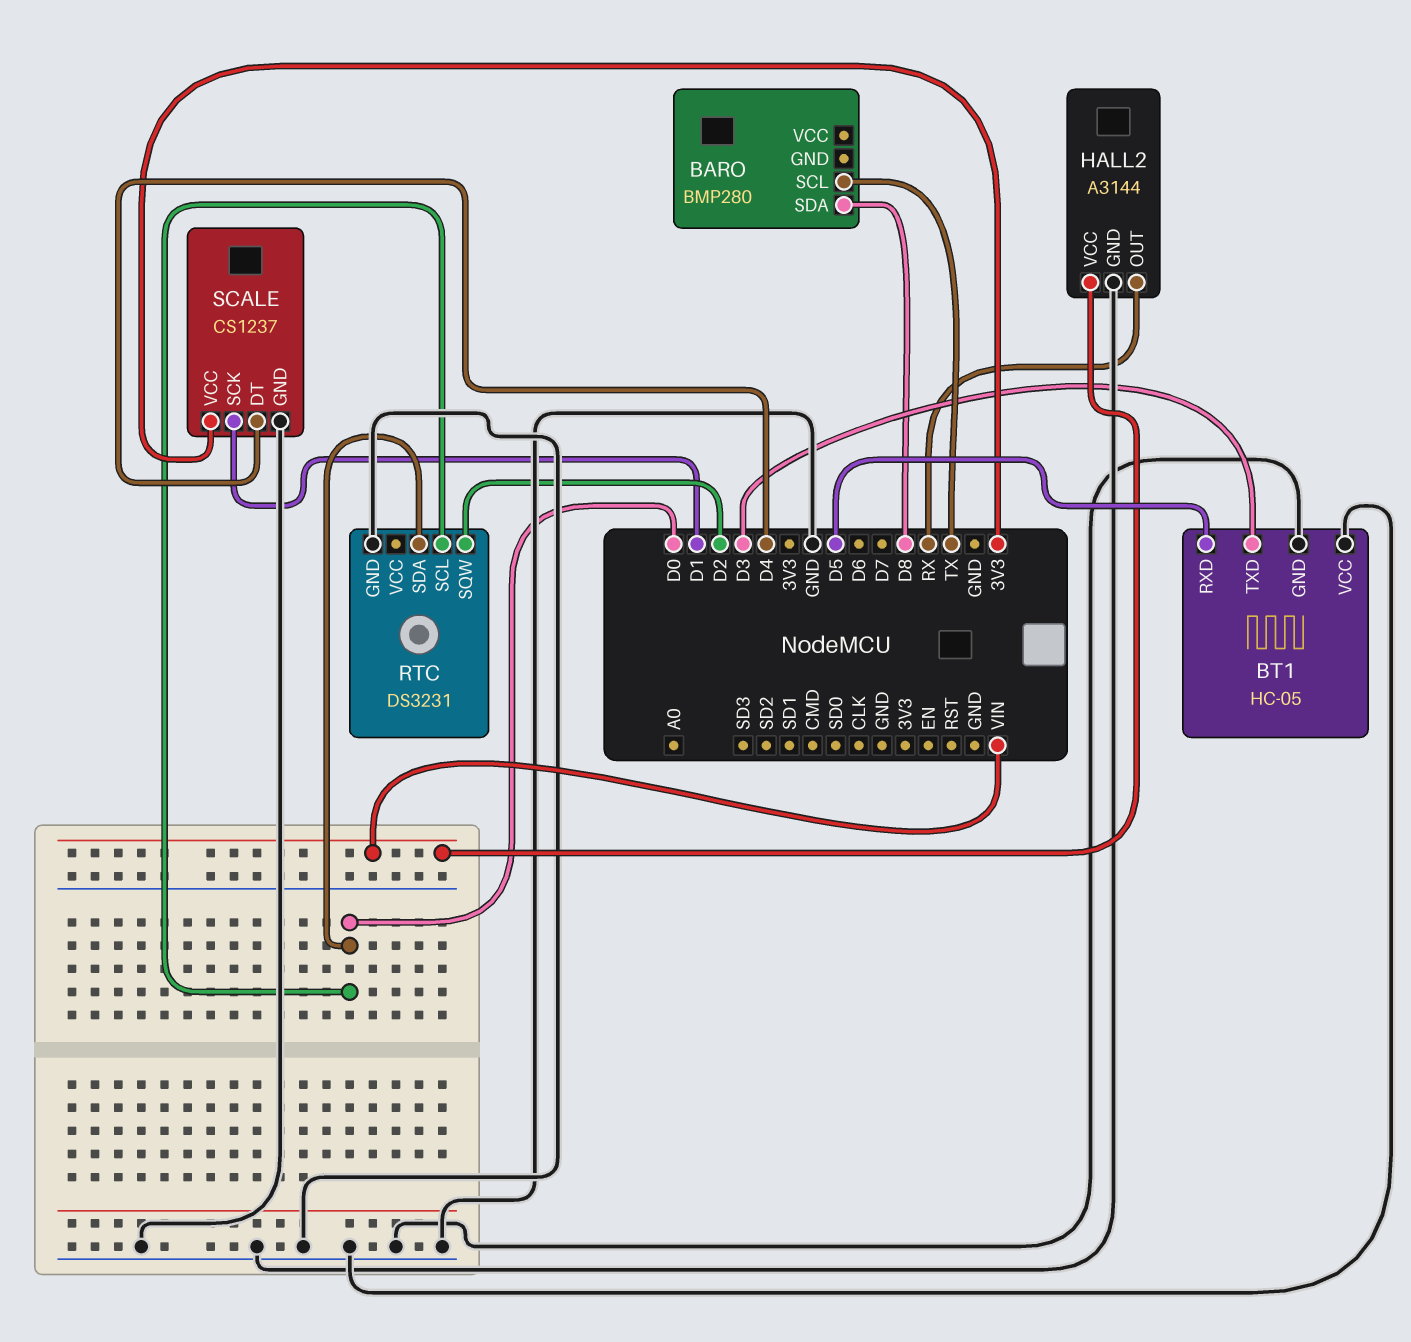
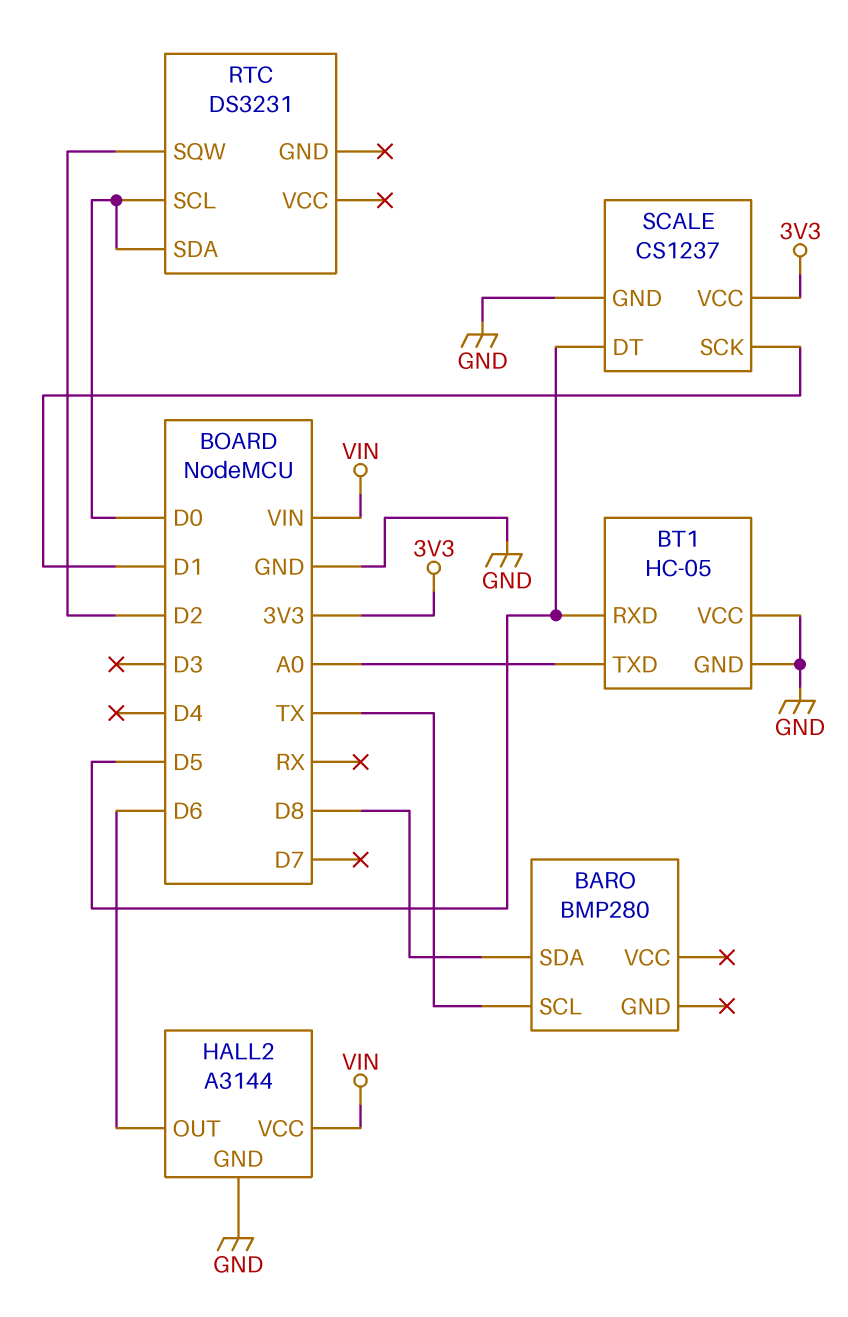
BT1 pin TXD: D3 -> A0
HALL2 pin OUT: RX -> D6
RTC pin GND: GND -> none
SCALE pin DT: D4 -> D5

